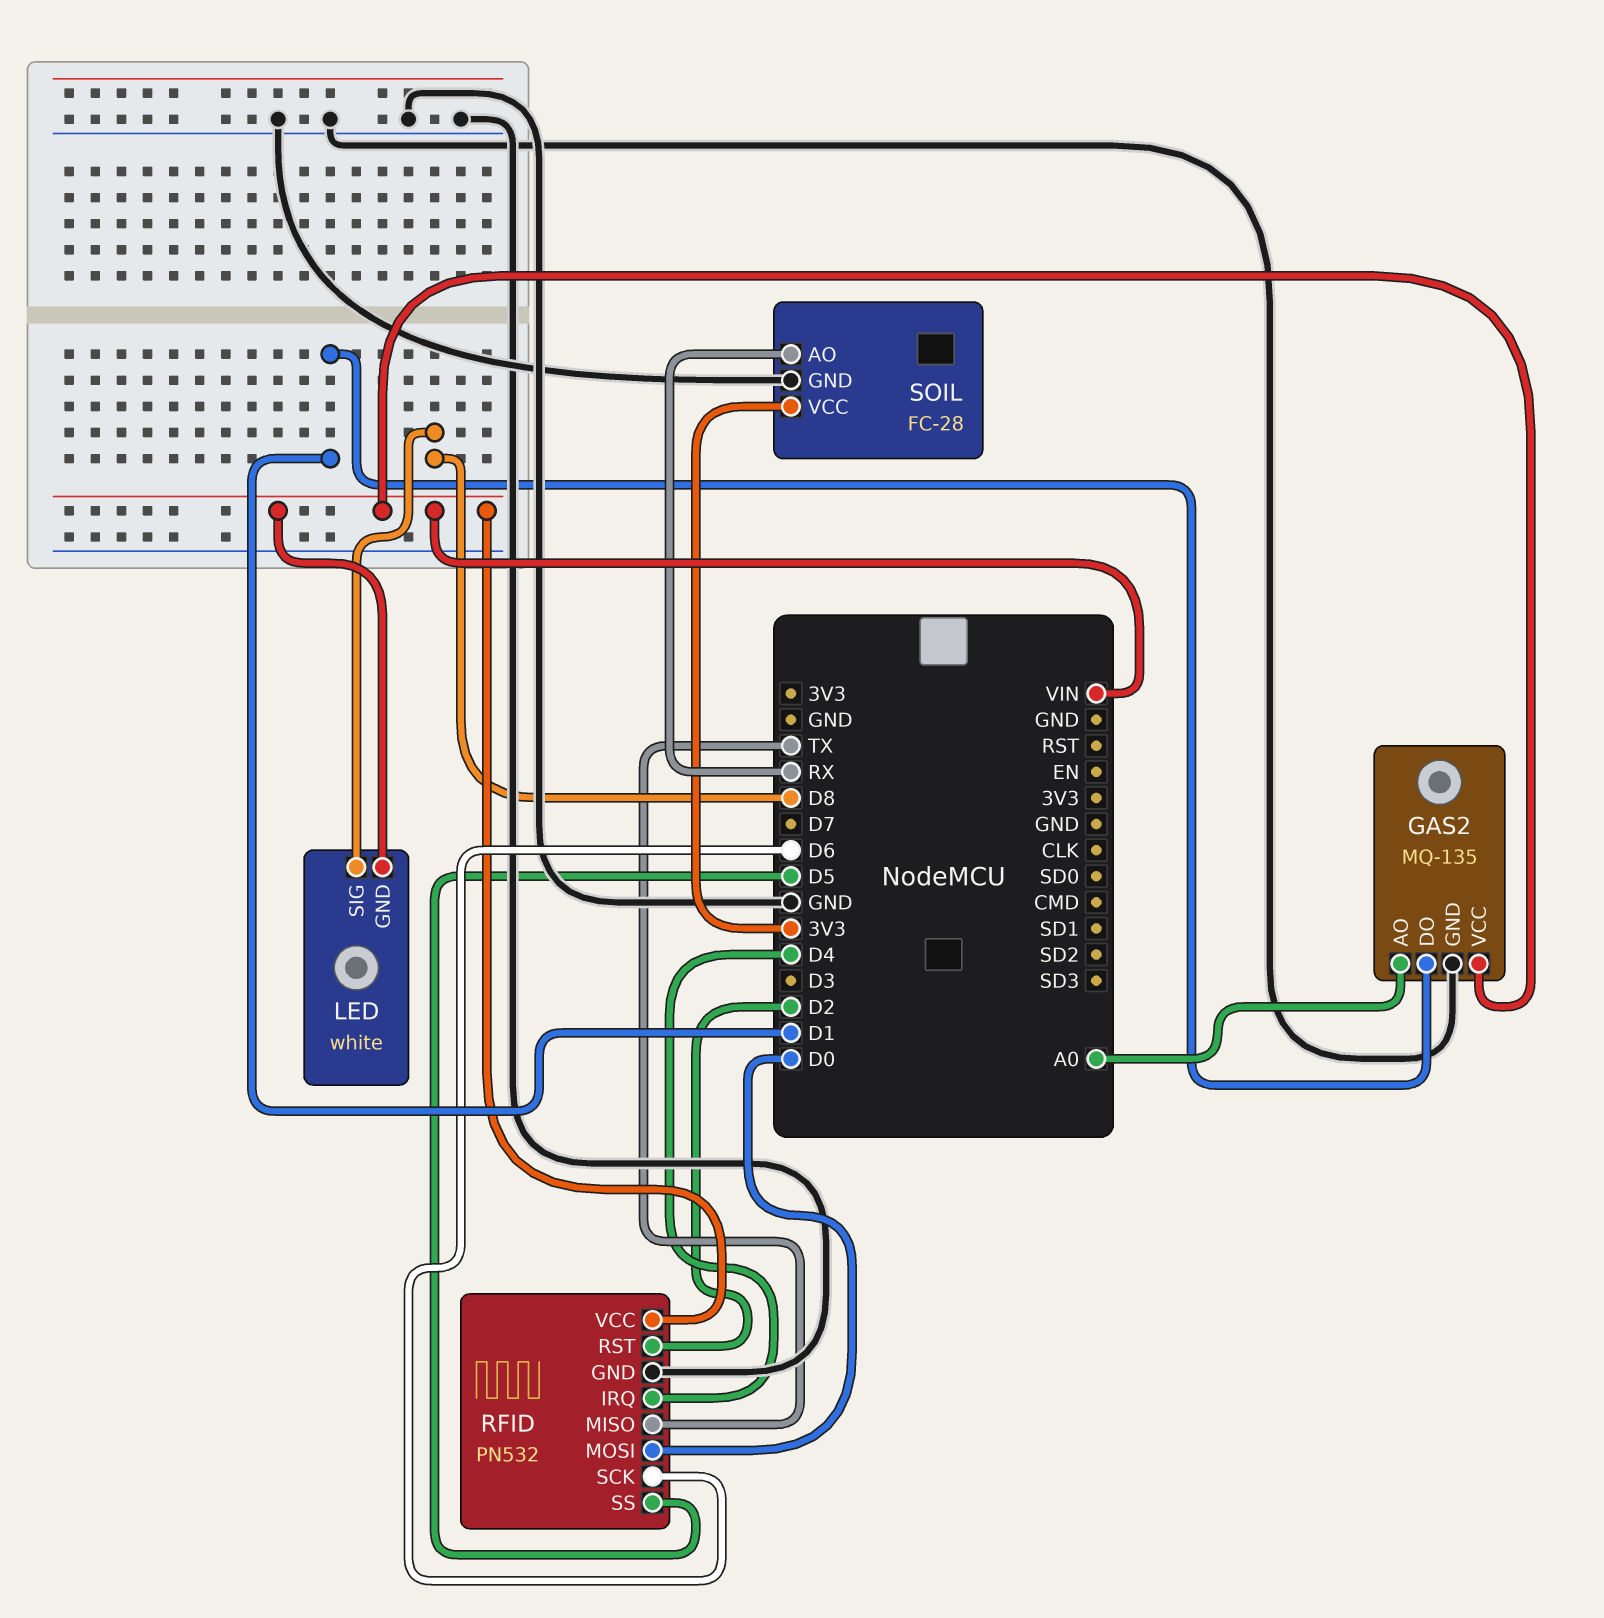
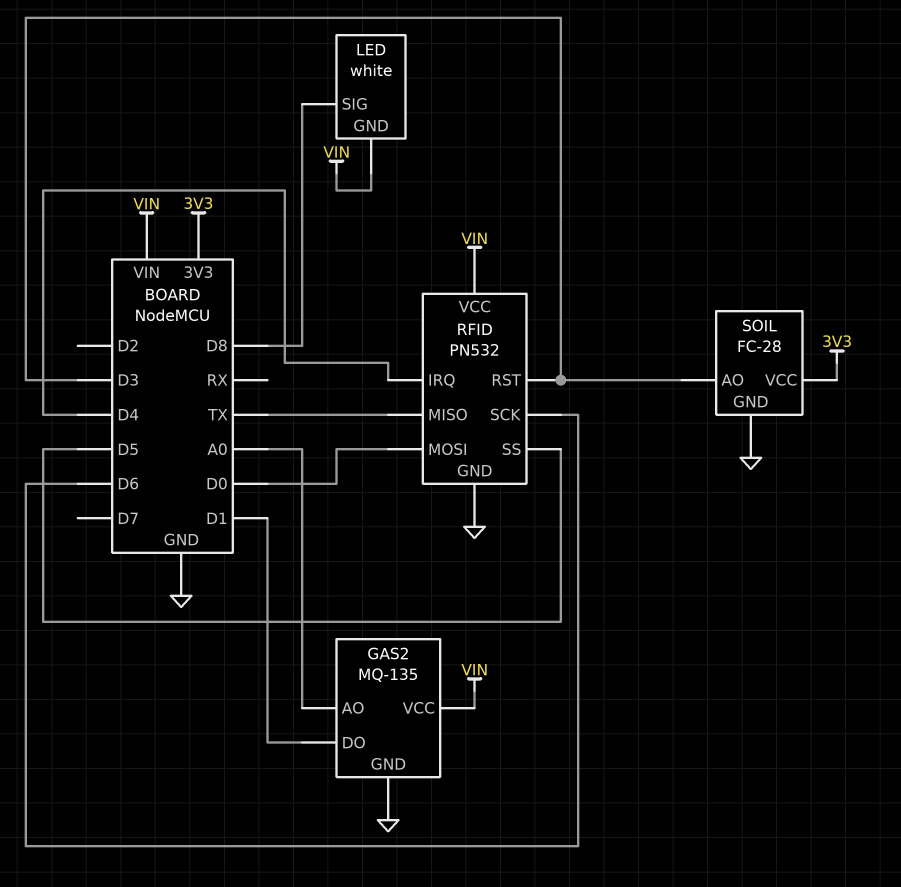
RFID pin RST: D2 -> D3
SOIL pin AO: RX -> D3

